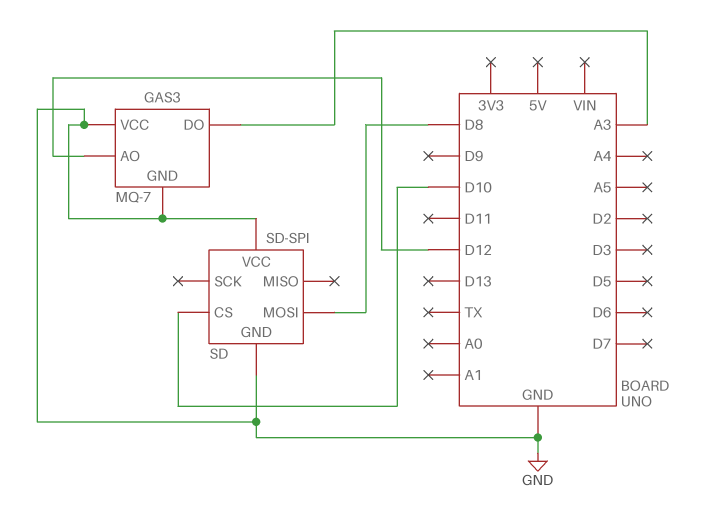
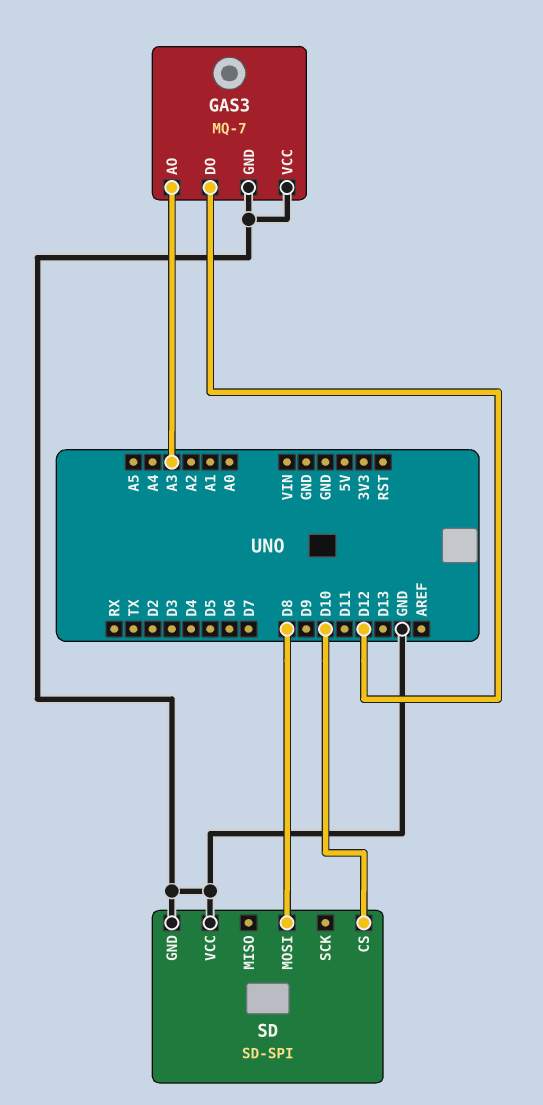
GAS3 pin AO: D12 -> A3
GAS3 pin DO: A3 -> D12

